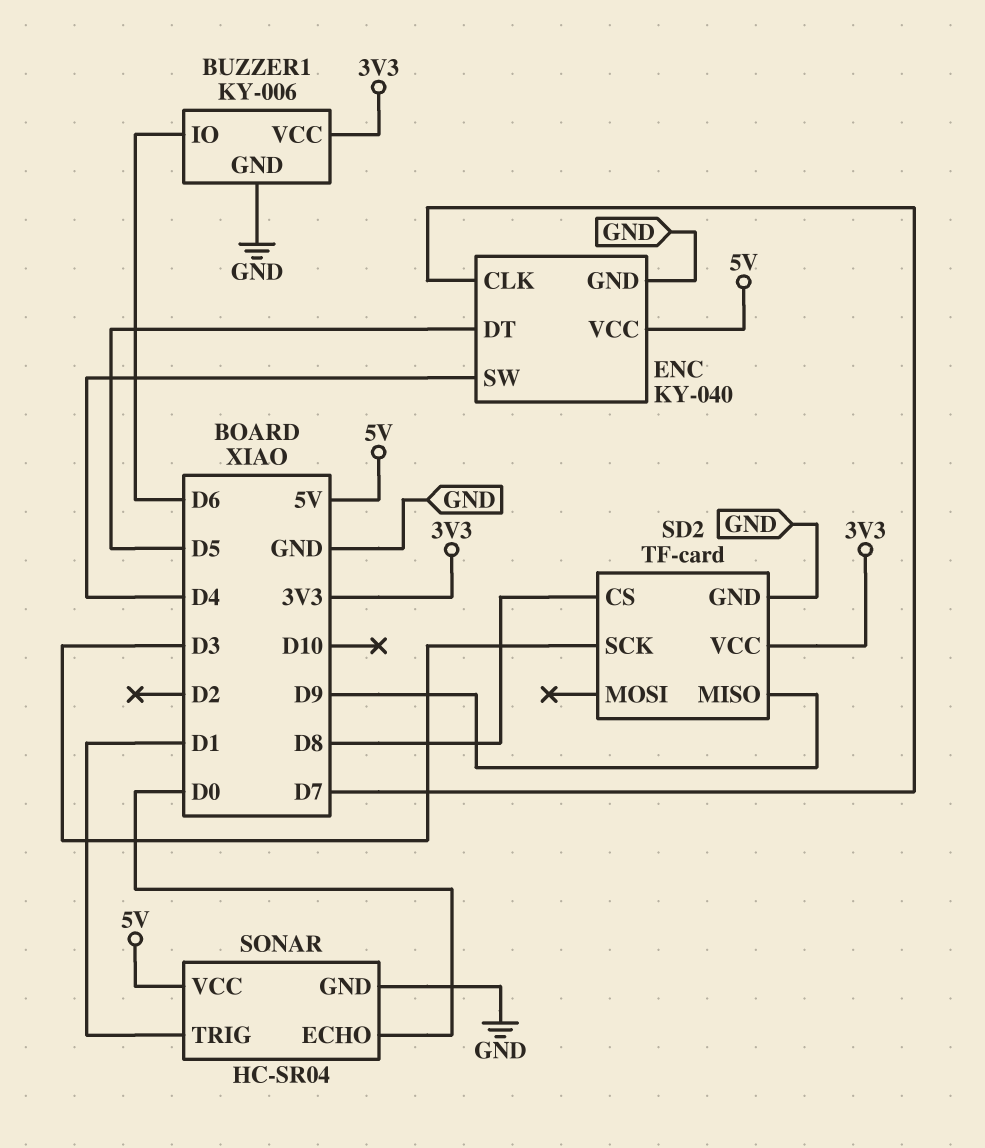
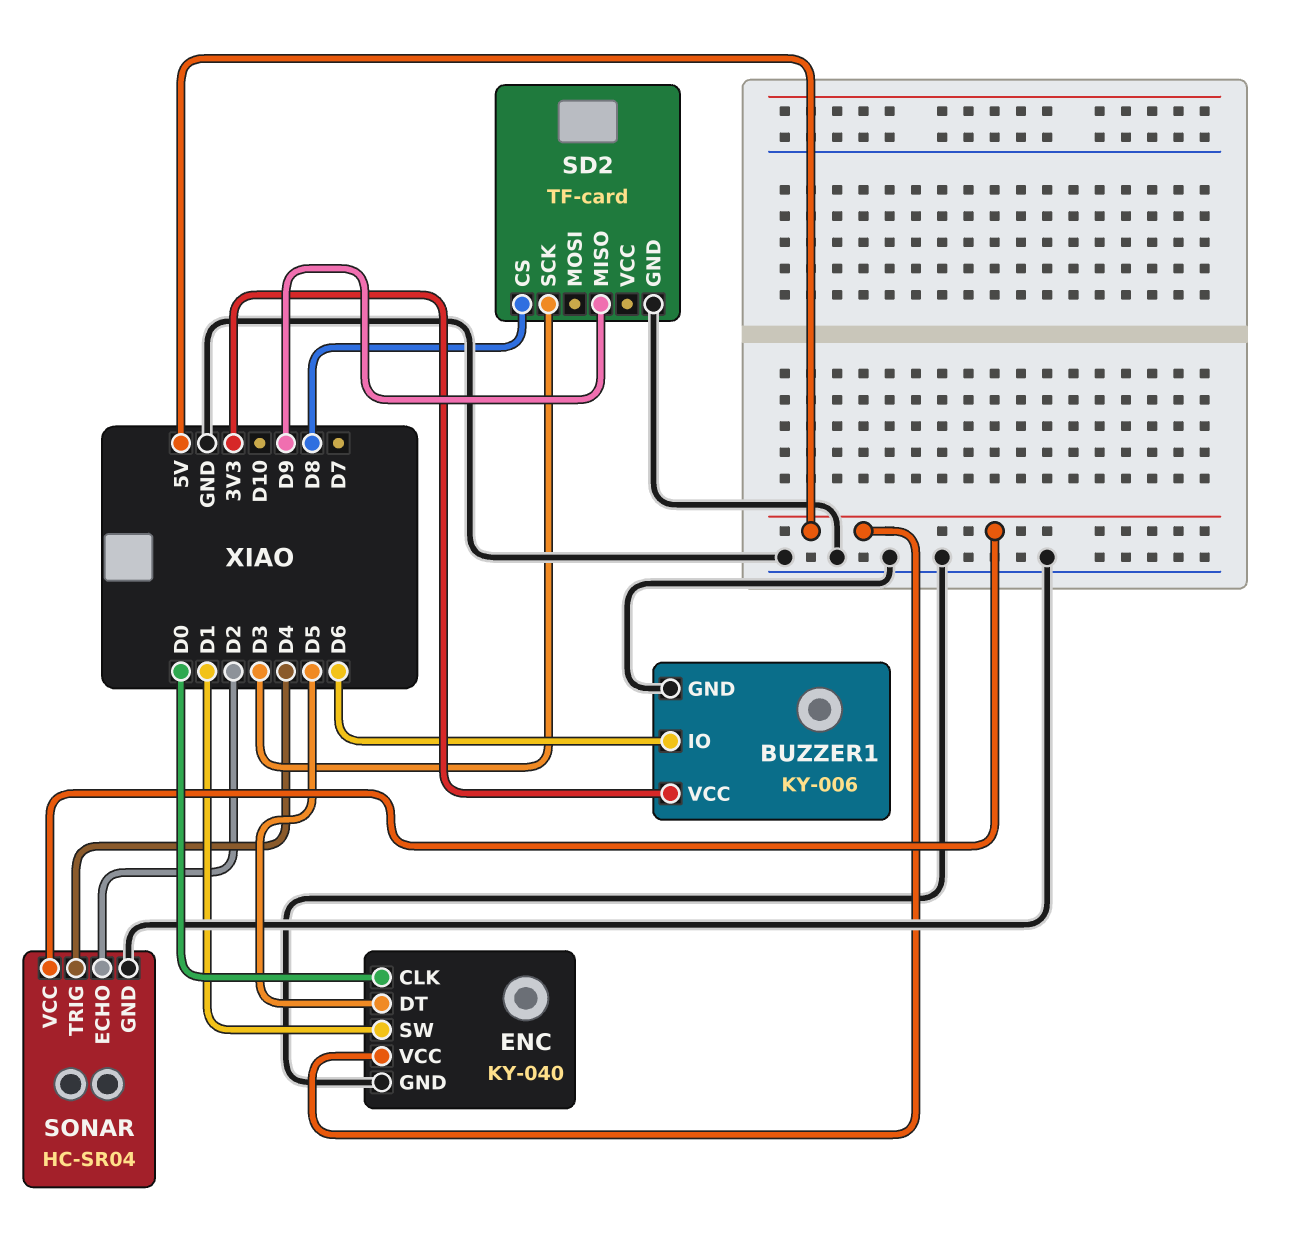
ENC pin CLK: D7 -> D0
ENC pin SW: D4 -> D1
SD2 pin VCC: 3V3 -> none
SONAR pin ECHO: D0 -> D2
SONAR pin TRIG: D1 -> D4

